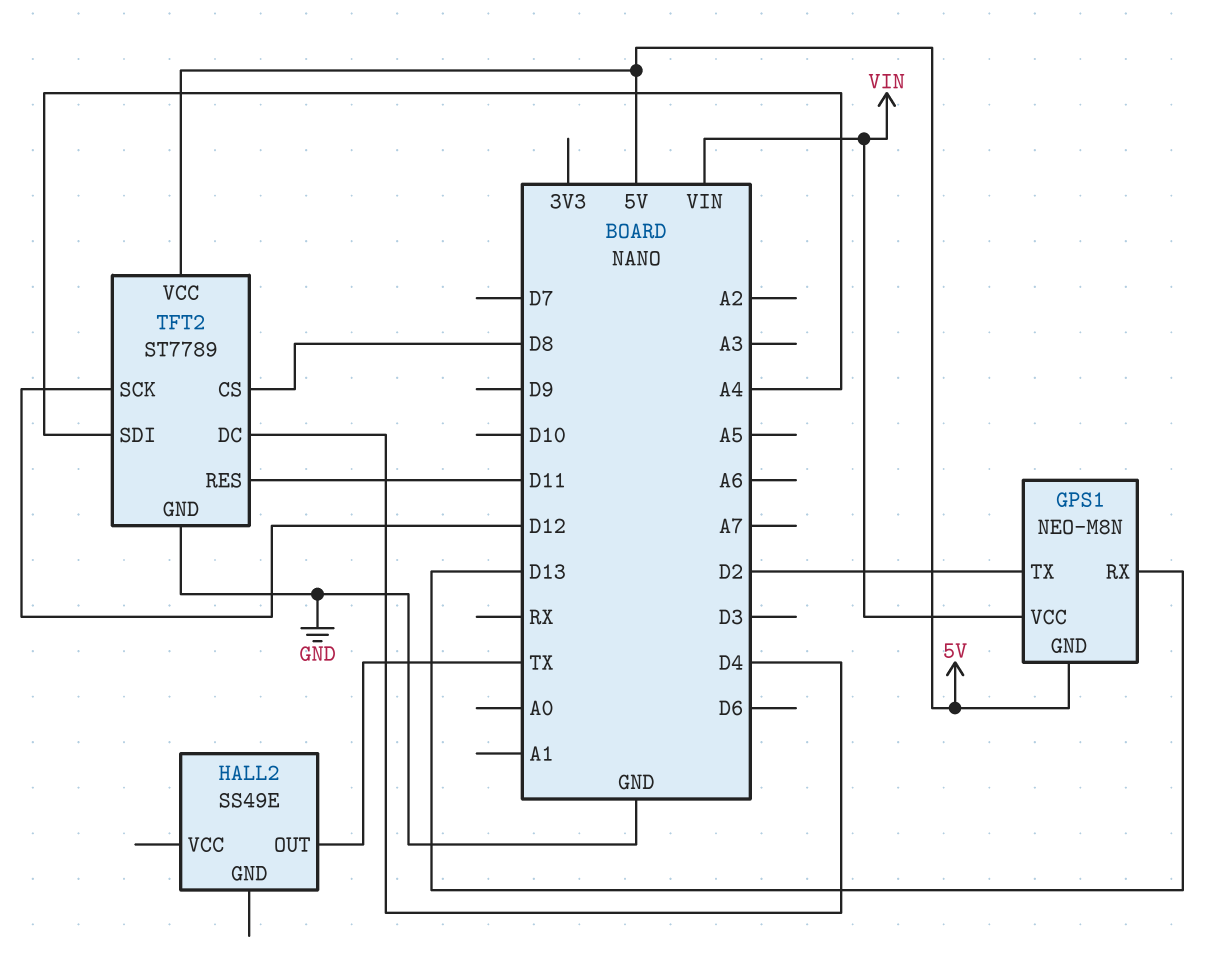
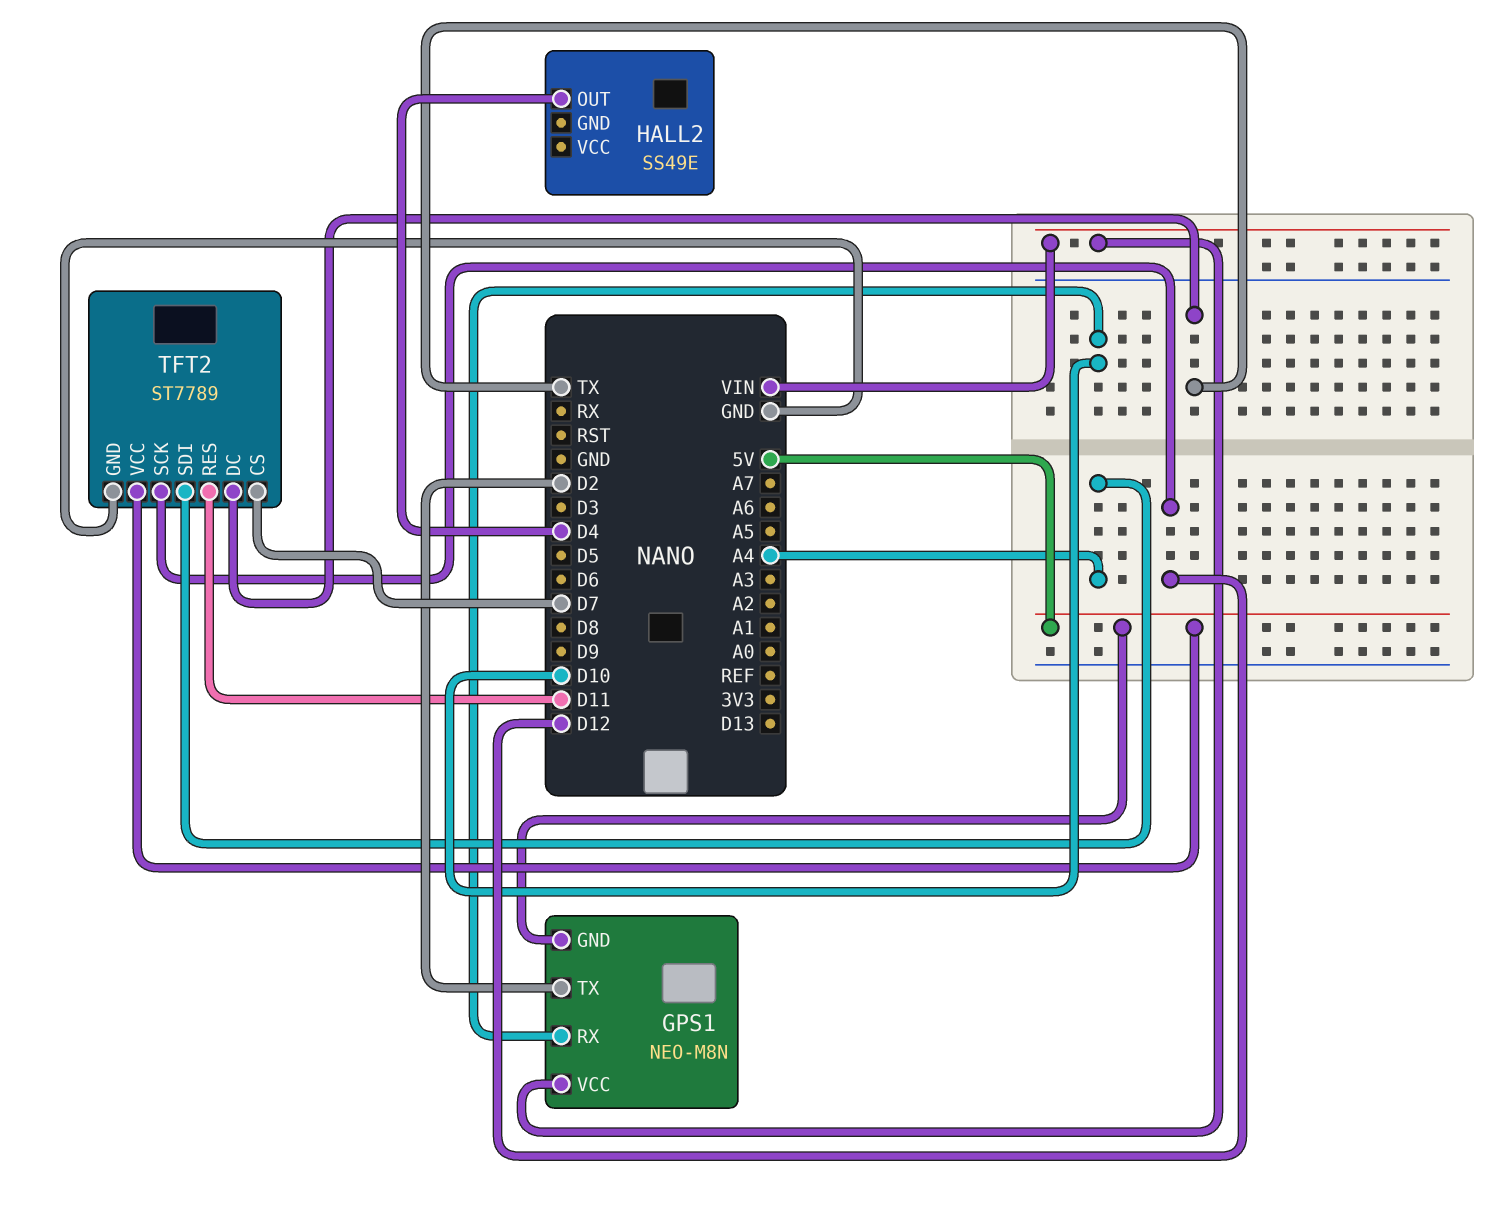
GPS1 pin RX: D13 -> D10
HALL2 pin OUT: TX -> D4
TFT2 pin CS: D8 -> D7
TFT2 pin DC: D4 -> TX

